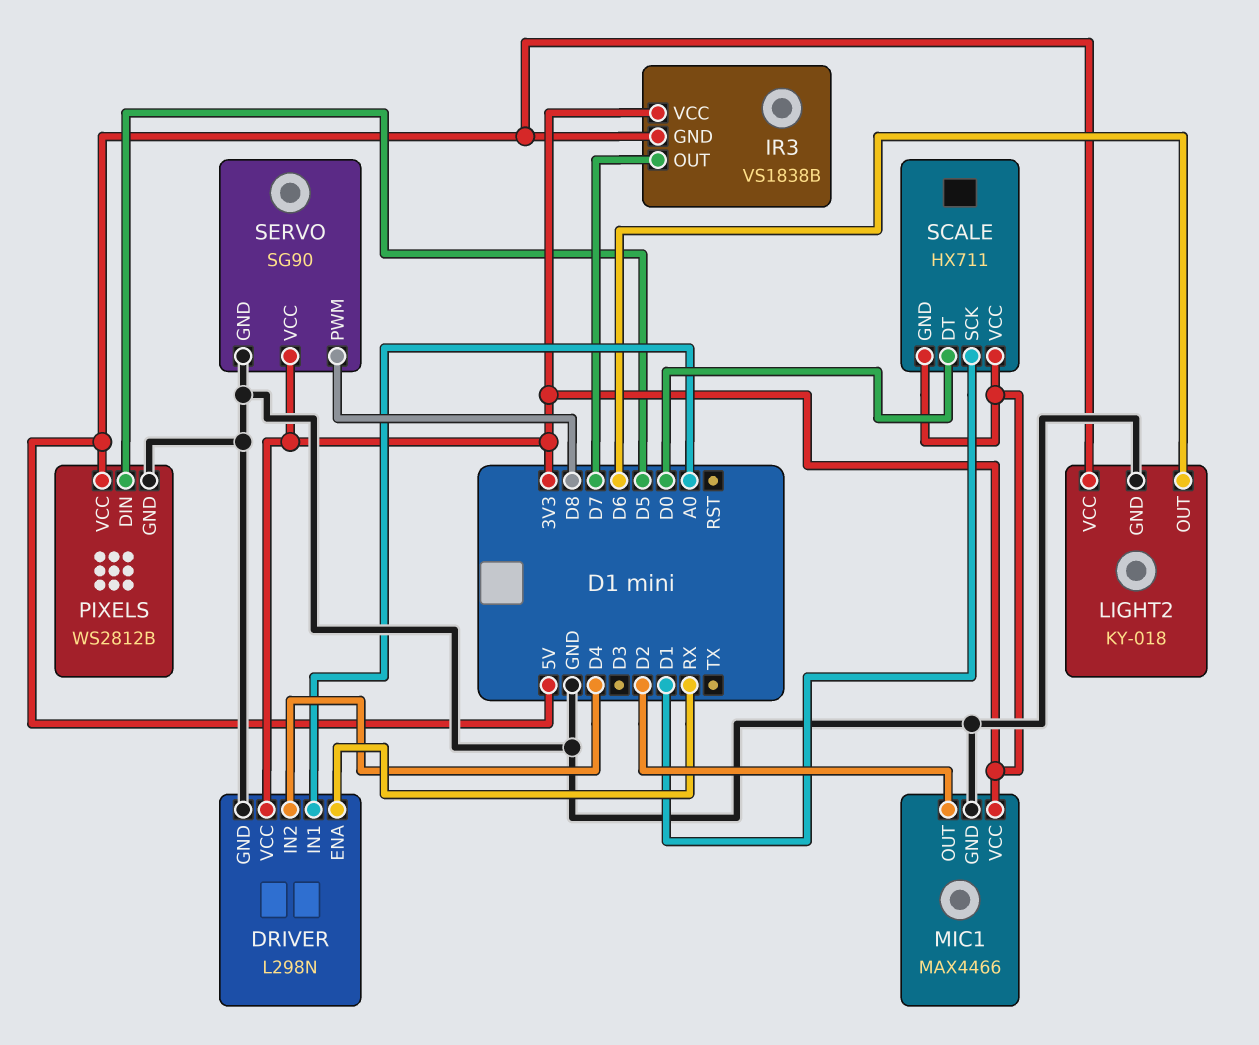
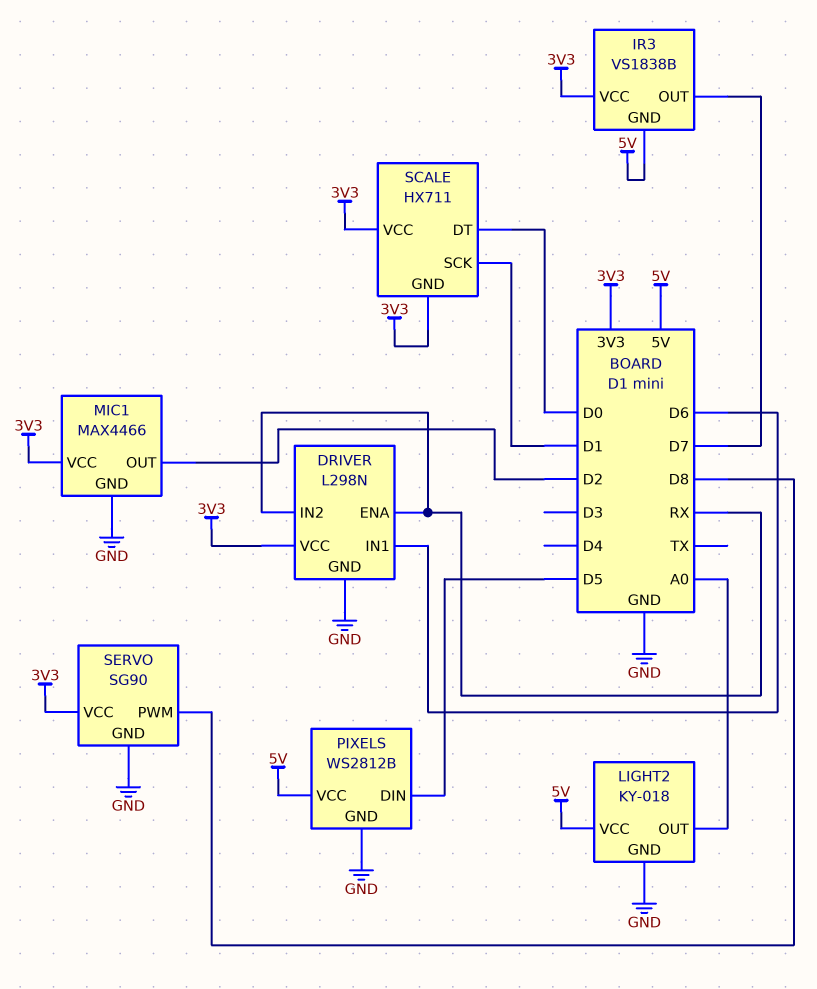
DRIVER pin IN1: A0 -> D6
DRIVER pin IN2: D4 -> RX
LIGHT2 pin OUT: D6 -> A0

